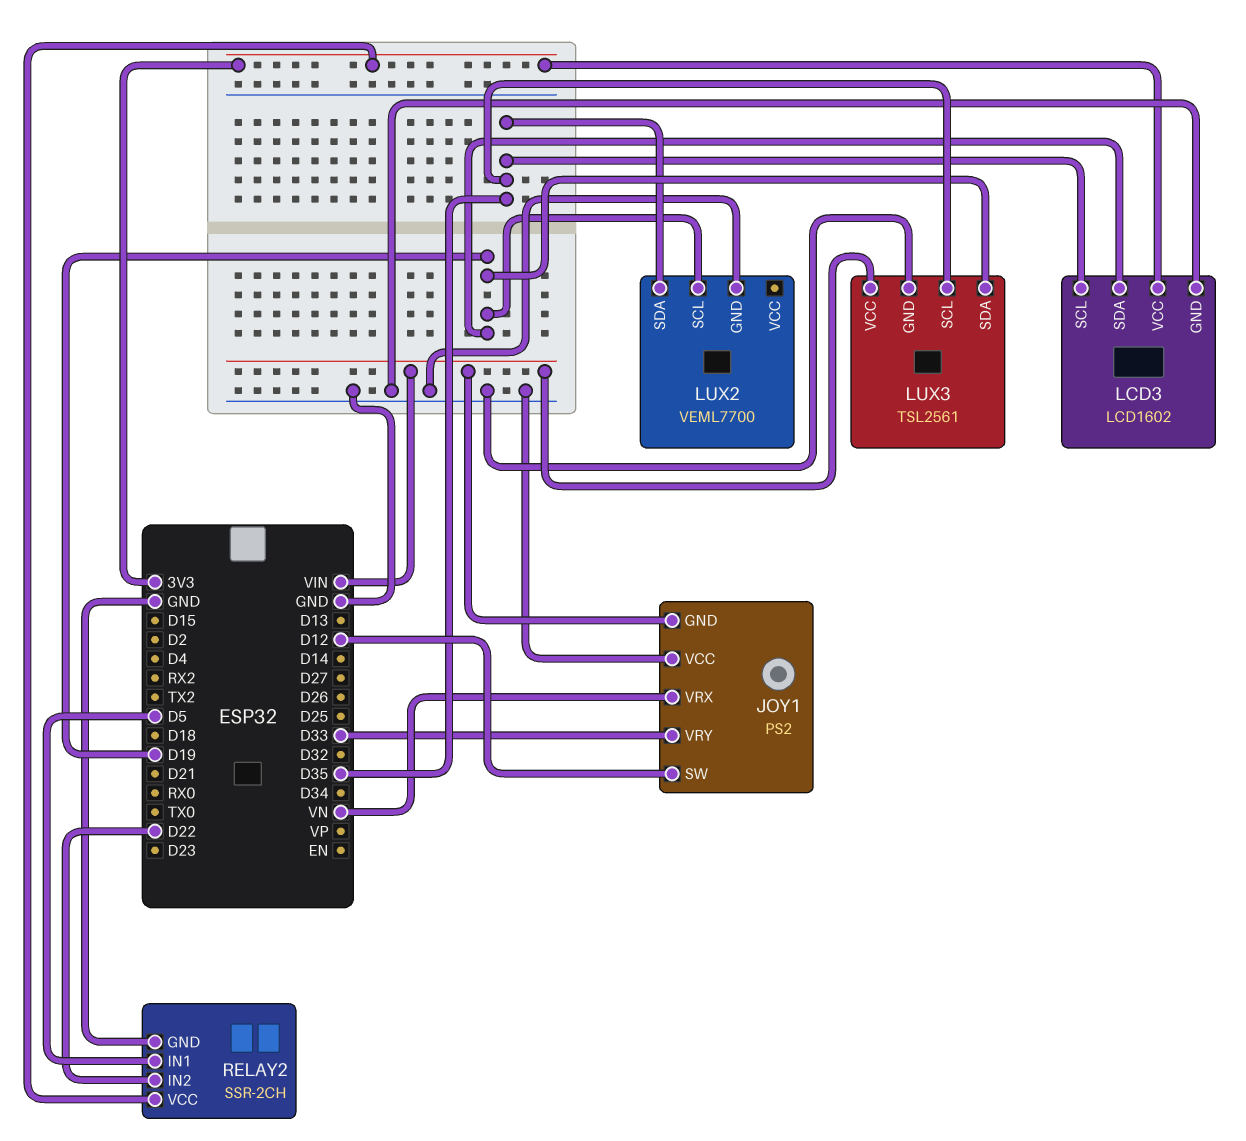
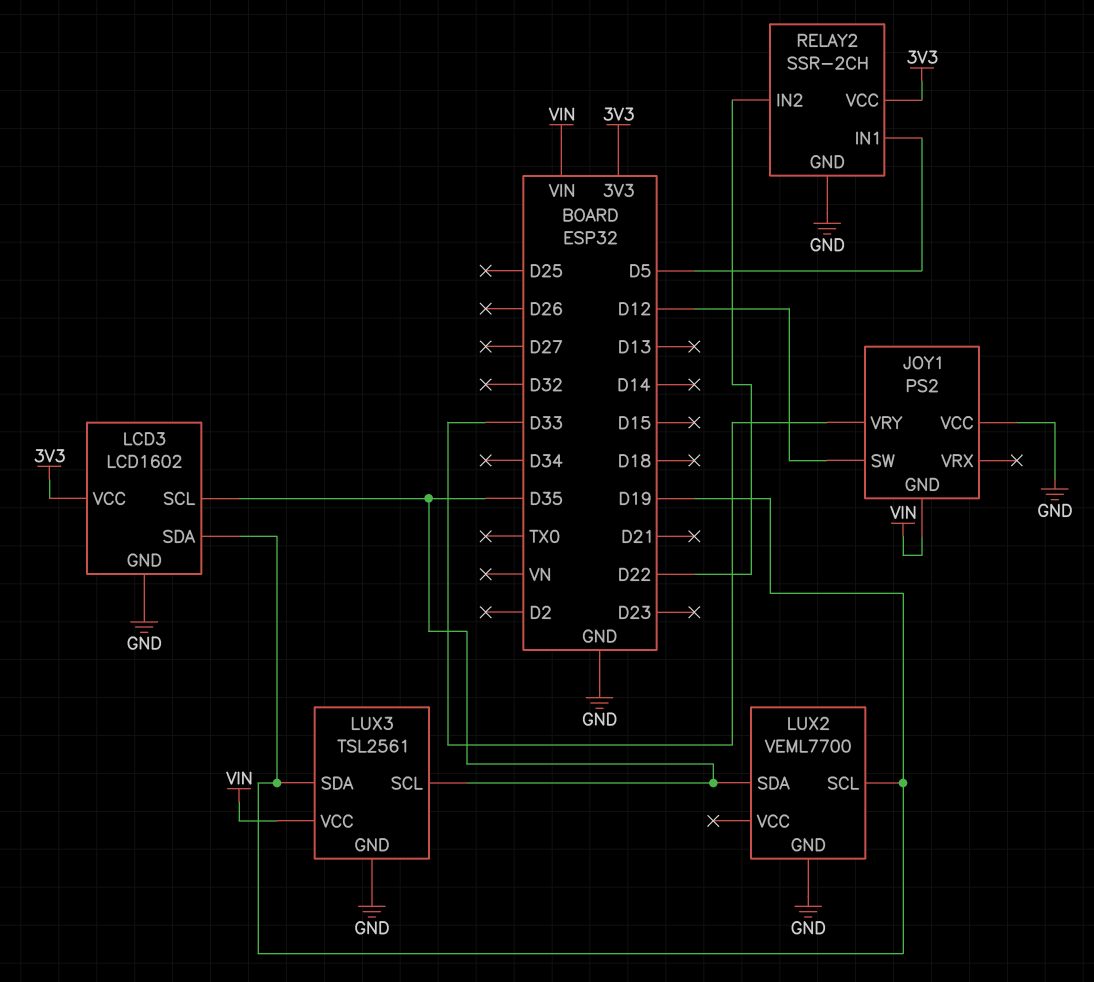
JOY1 pin VRX: VN -> none

